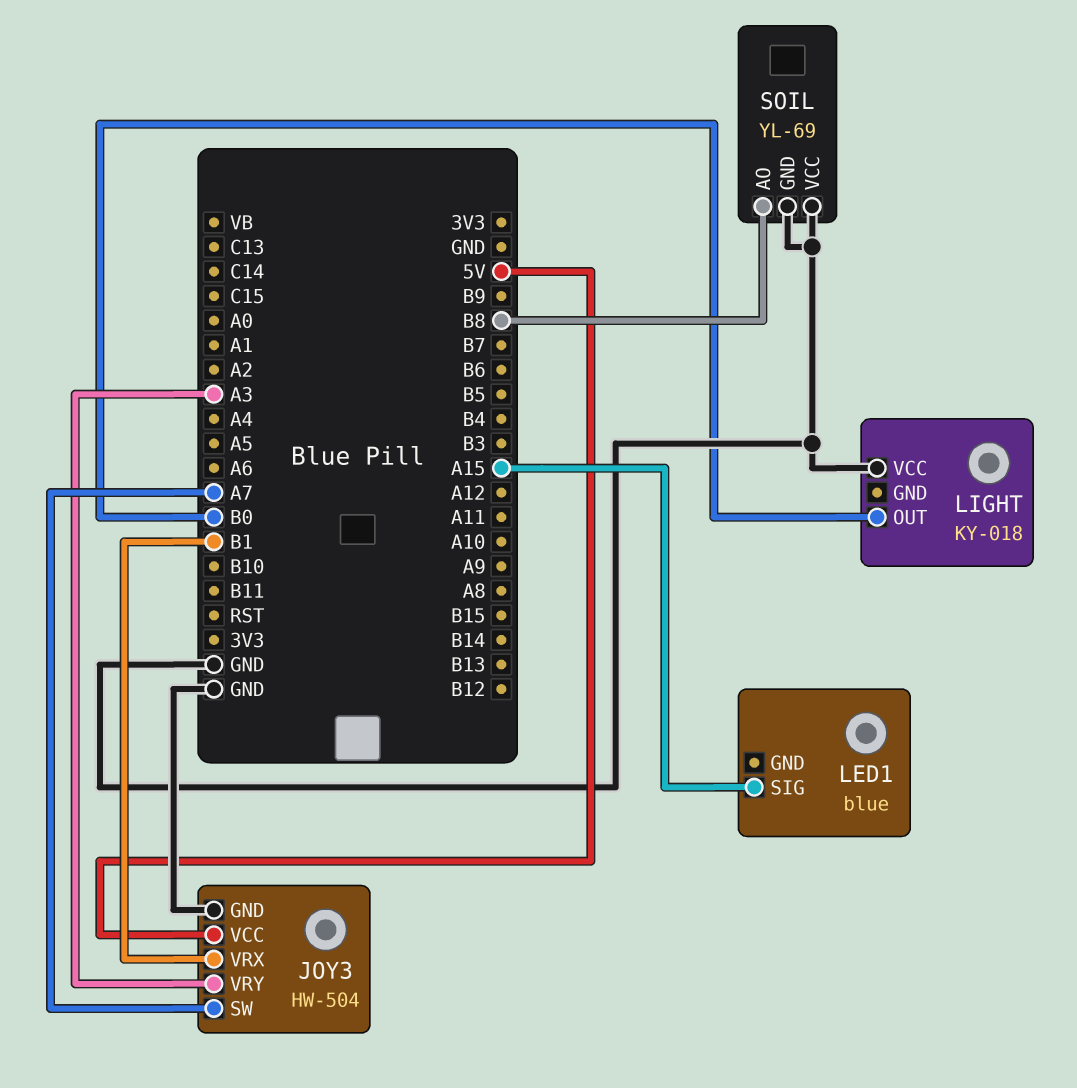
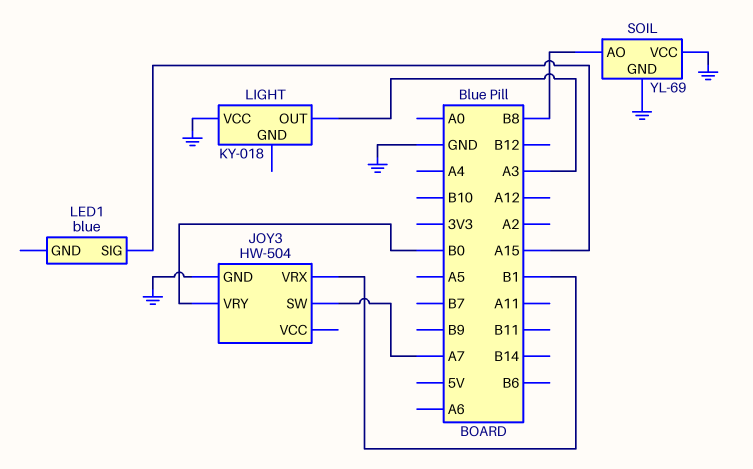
JOY3 pin VCC: 5V -> none
JOY3 pin VRY: A3 -> B0
LIGHT pin OUT: B0 -> A3

